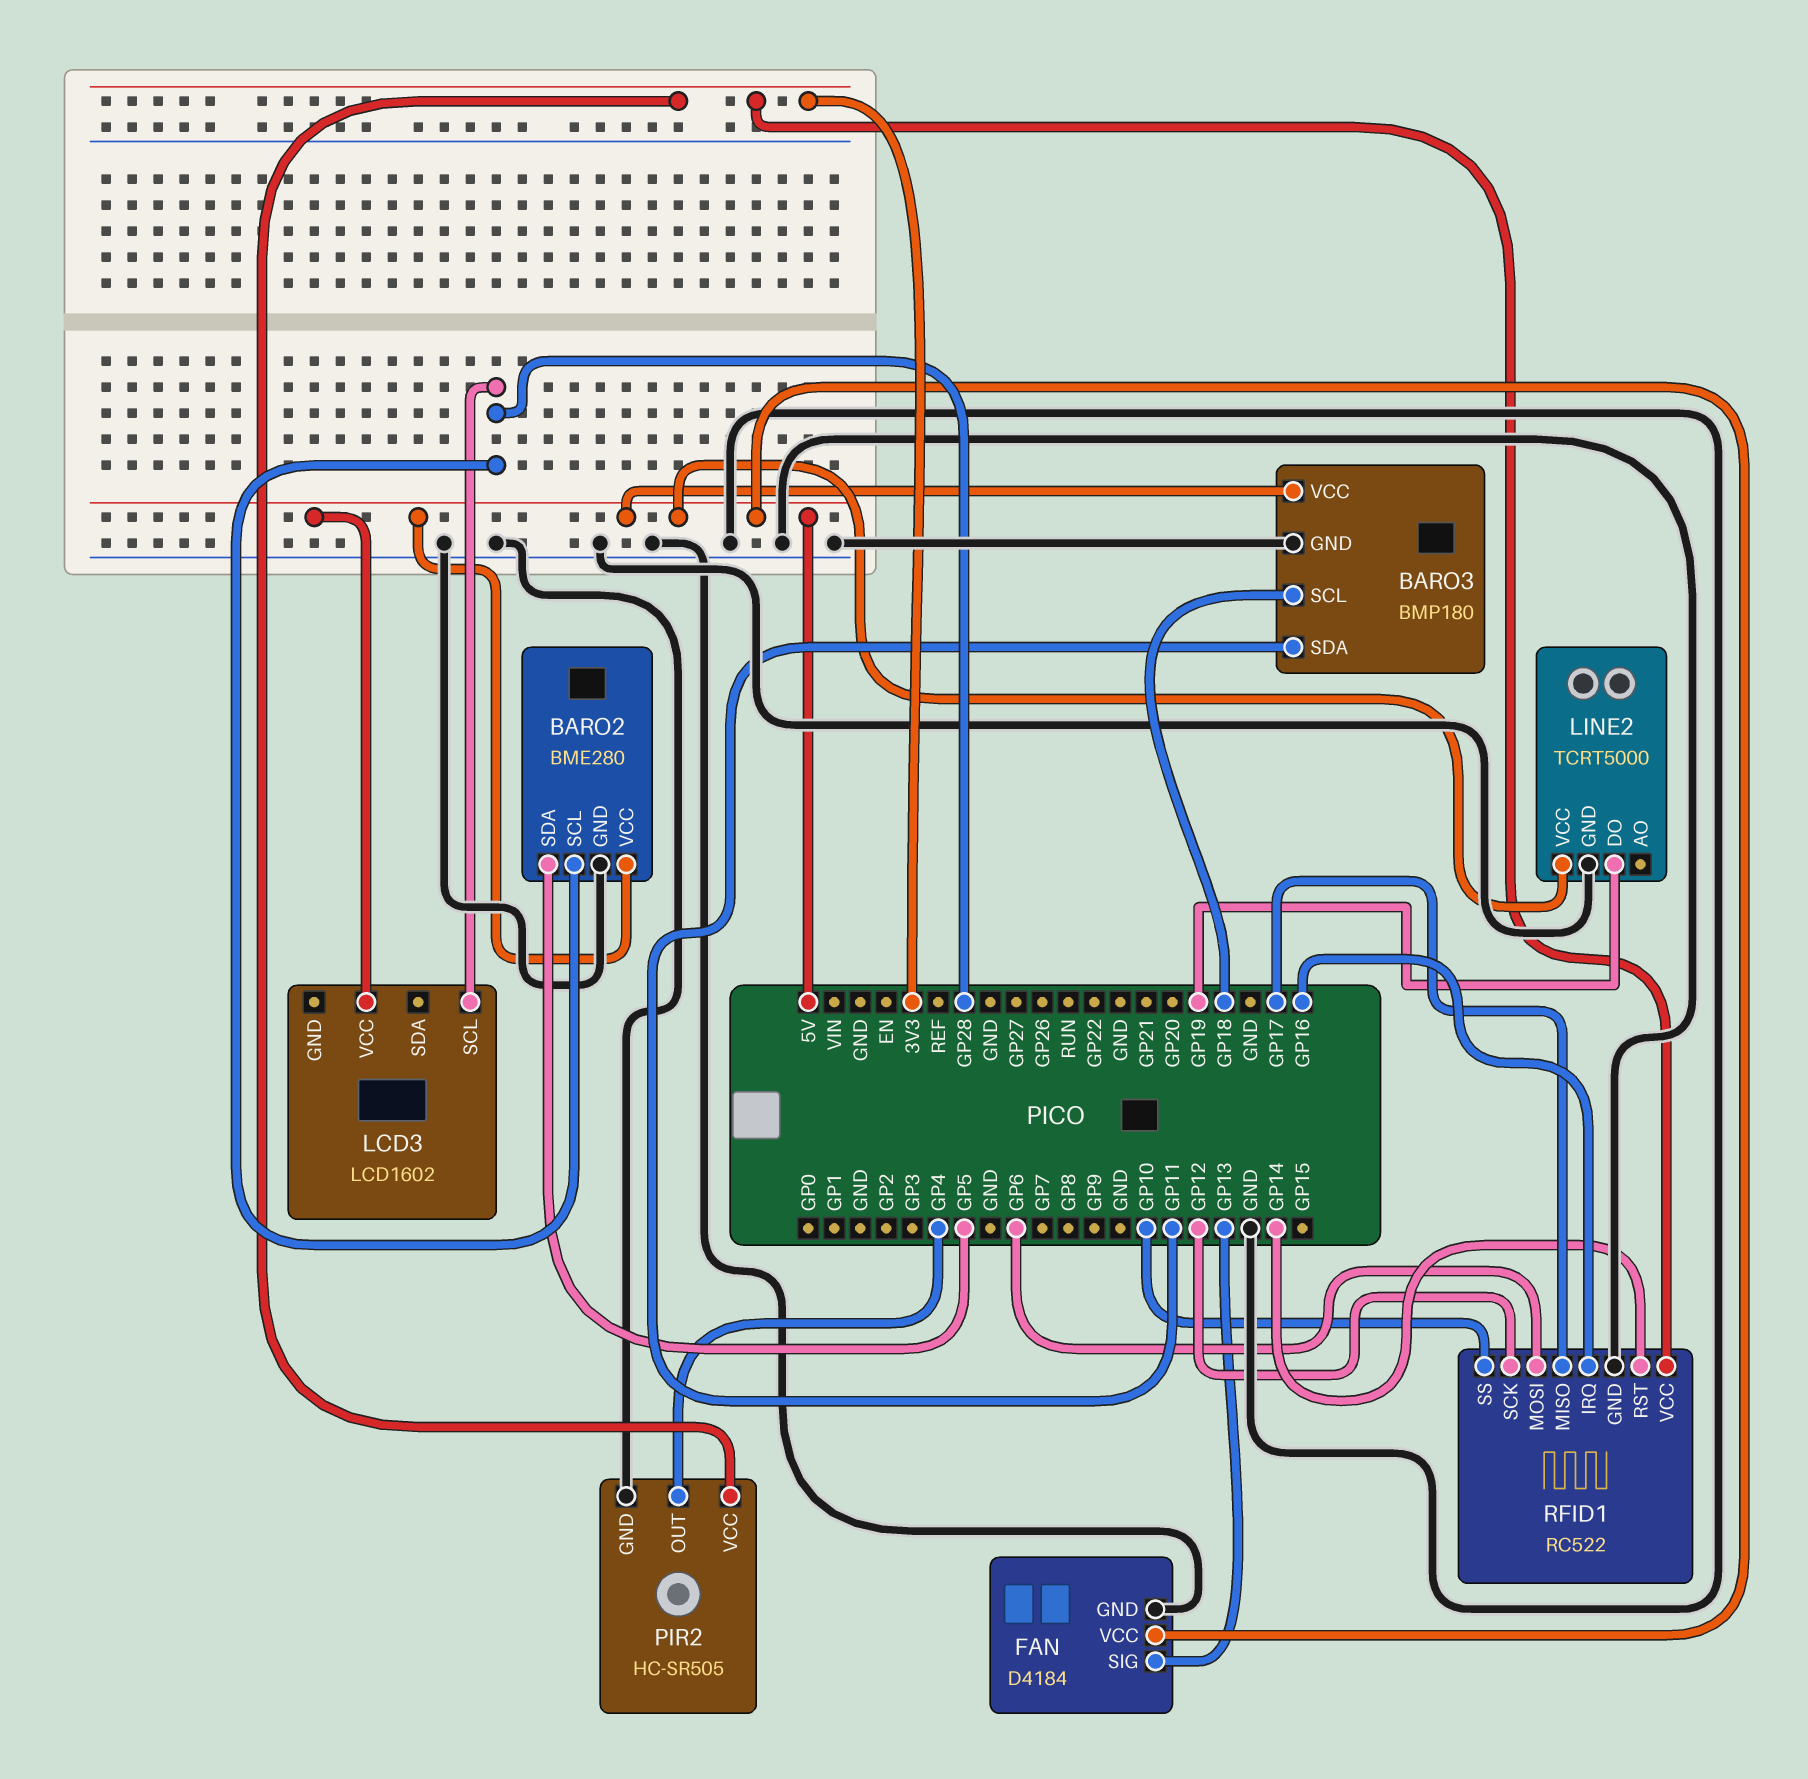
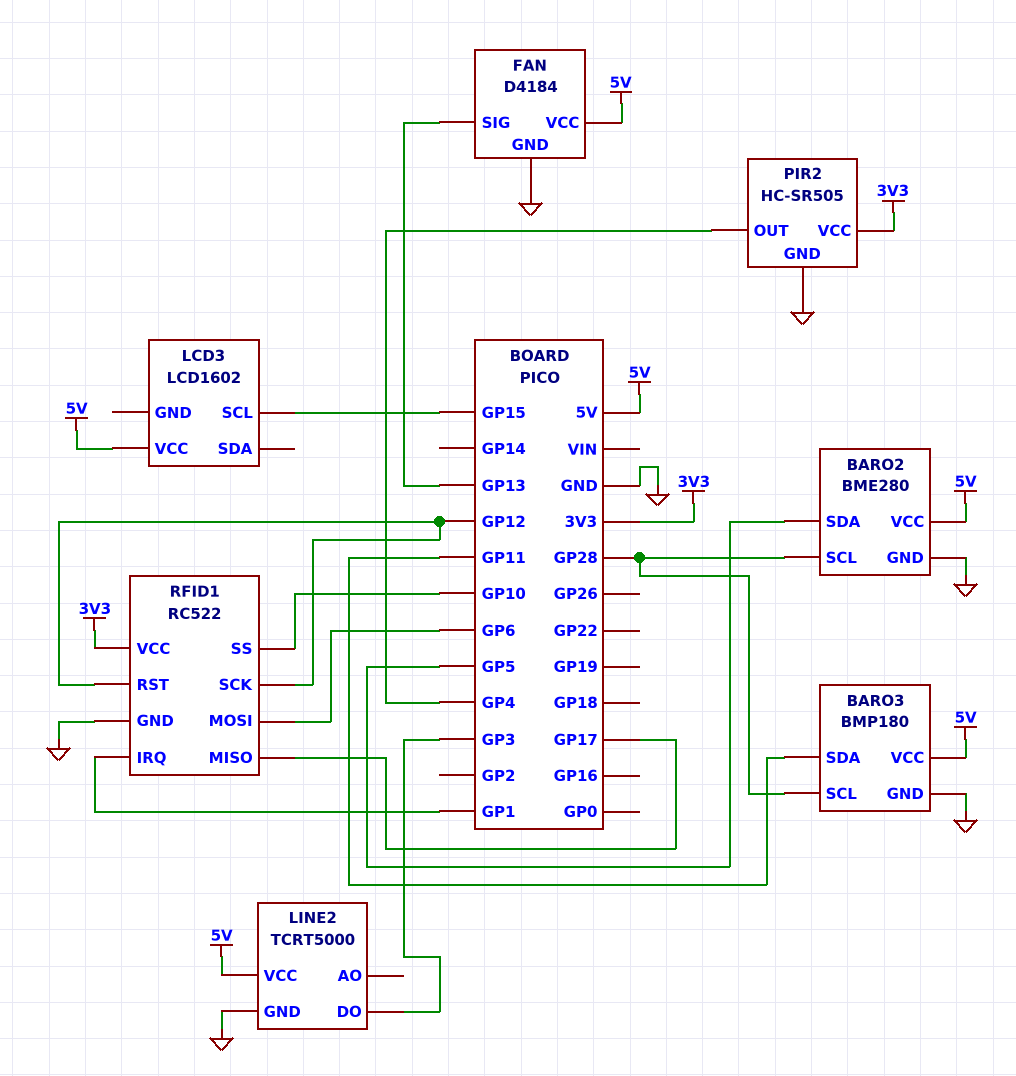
BARO3 pin SCL: GP18 -> GP28
LCD3 pin SCL: GP28 -> GP15
LINE2 pin DO: GP19 -> GP3
RFID1 pin IRQ: GP16 -> GP1
RFID1 pin RST: GP14 -> GP12

